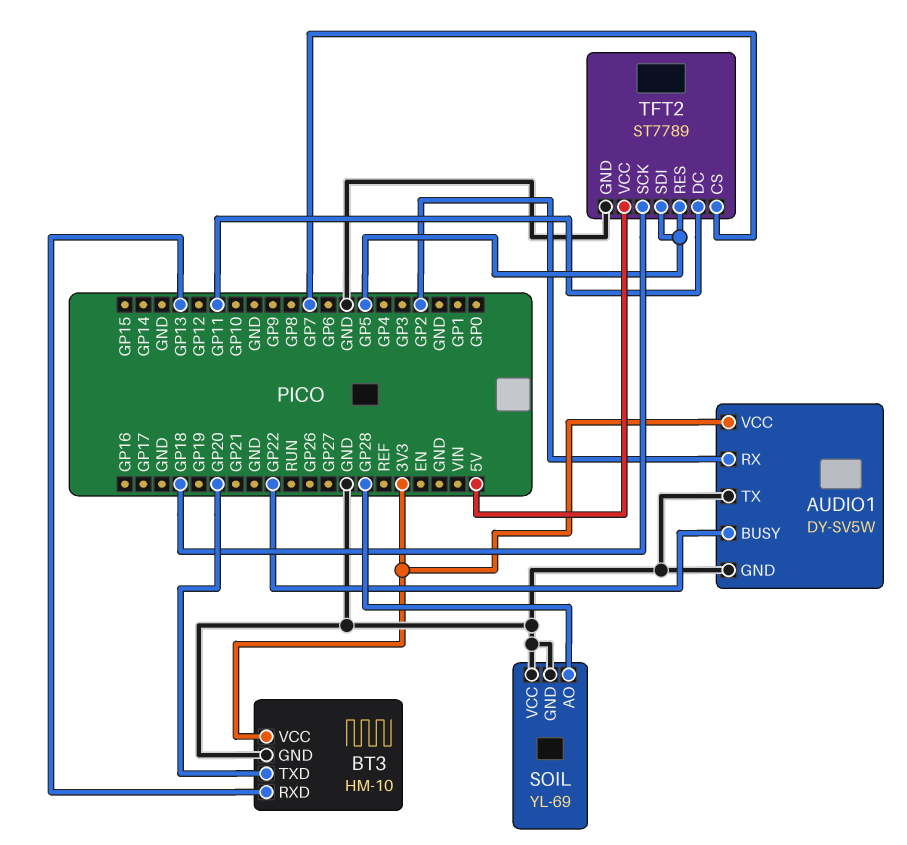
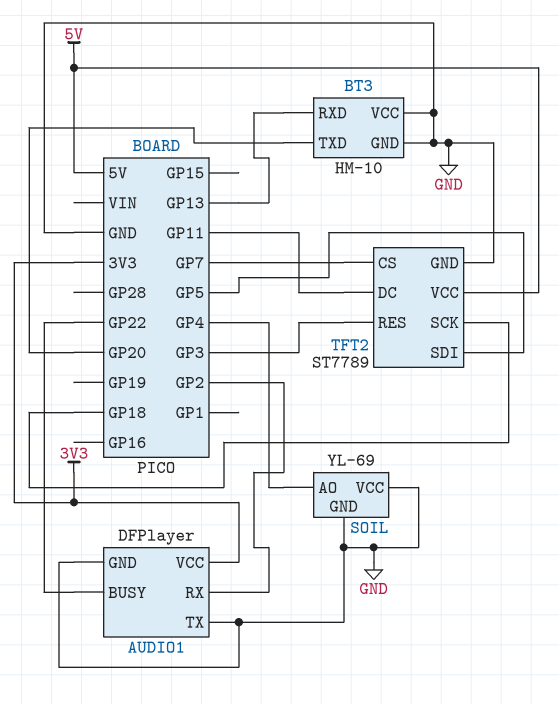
AUDIO1: DY-SV5W -> DFPlayer
BT3 pin VCC: 3V3 -> GND
SOIL pin AO: GP28 -> GP4
TFT2 pin RES: GP5 -> GP3

